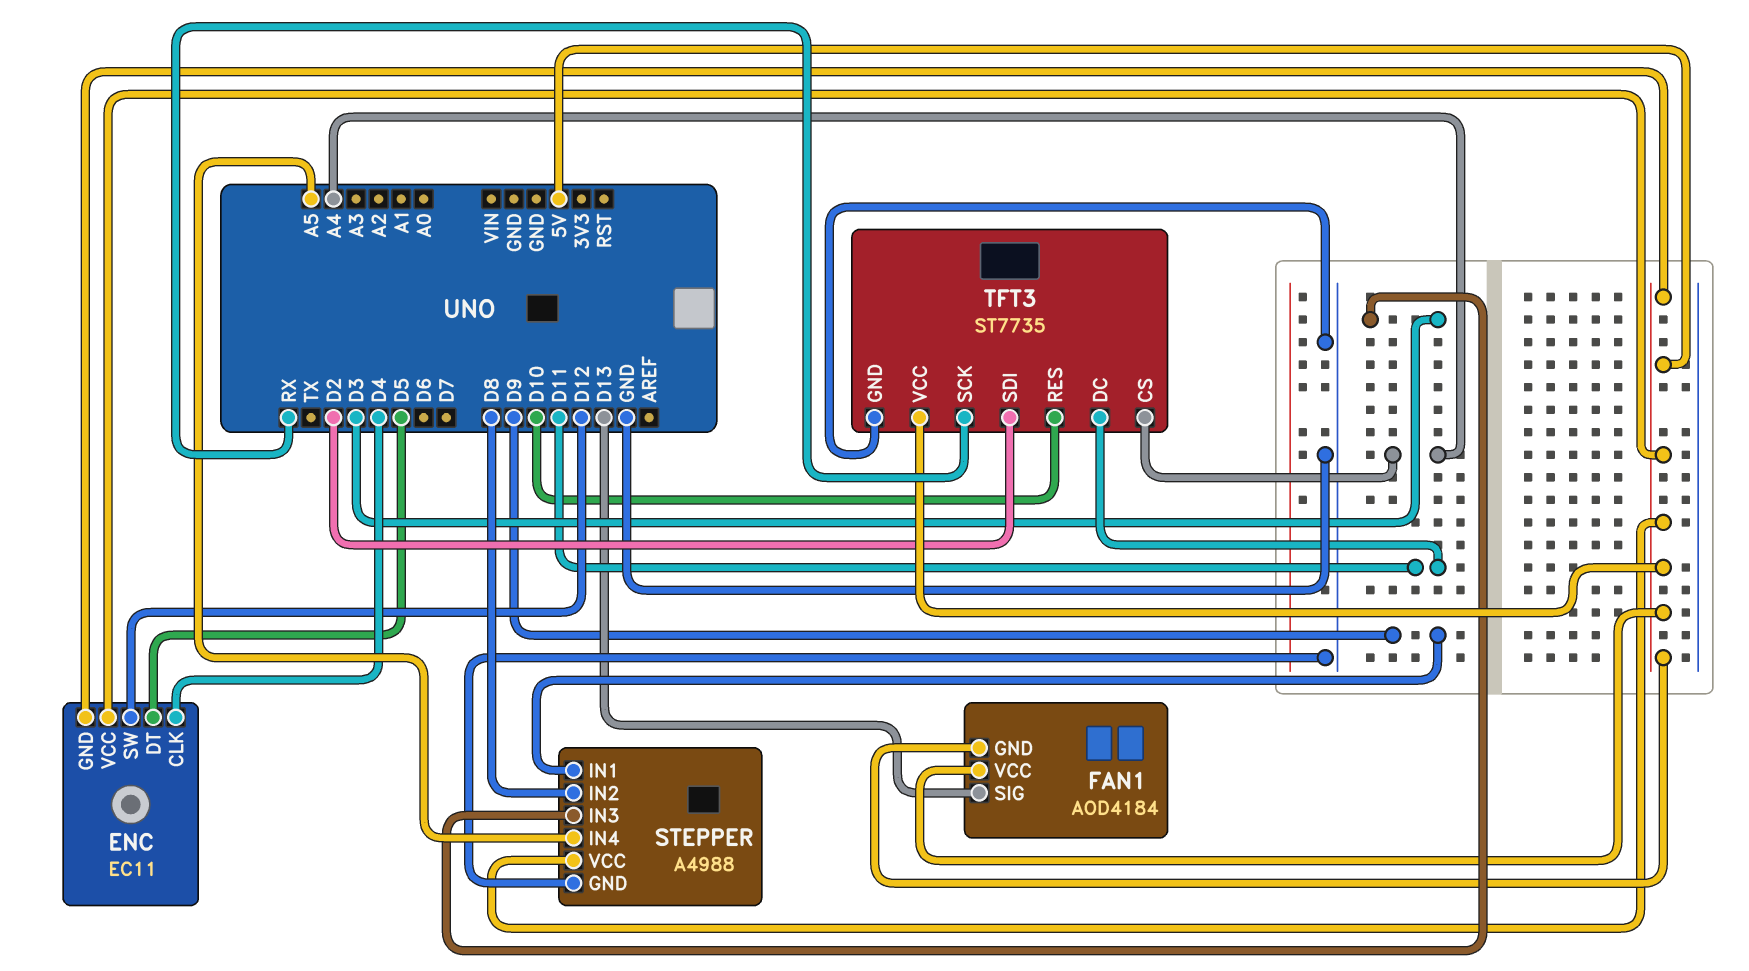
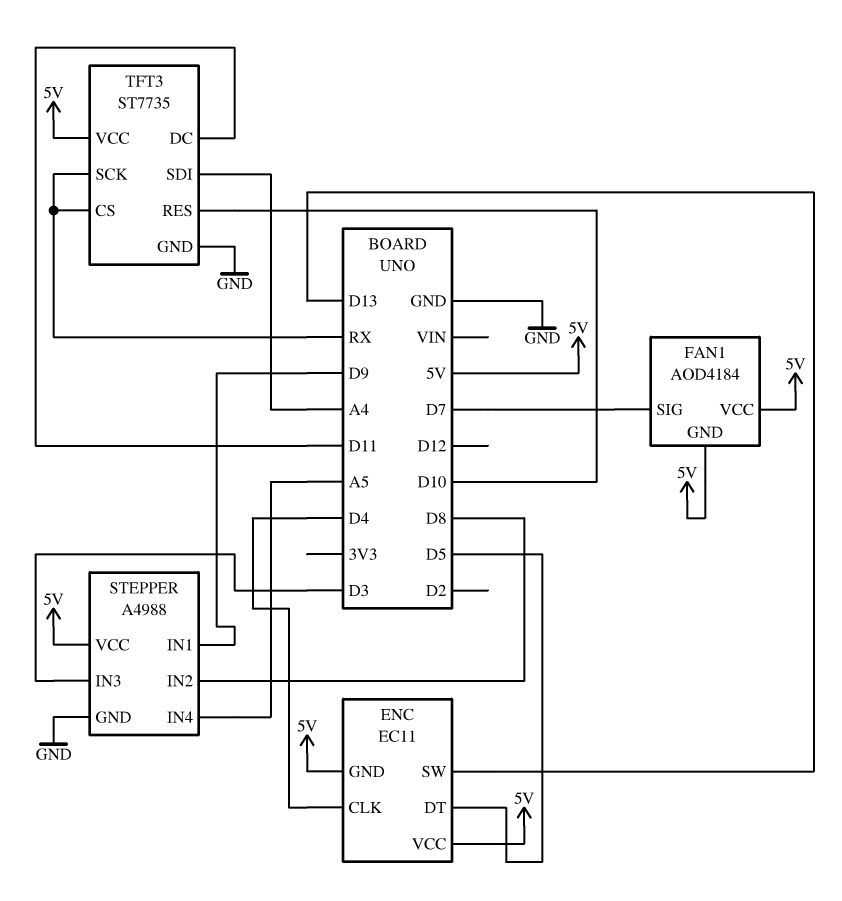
ENC pin SW: D12 -> D13
FAN1 pin SIG: D13 -> D7
TFT3 pin CS: A4 -> RX
TFT3 pin SDI: D2 -> A4

